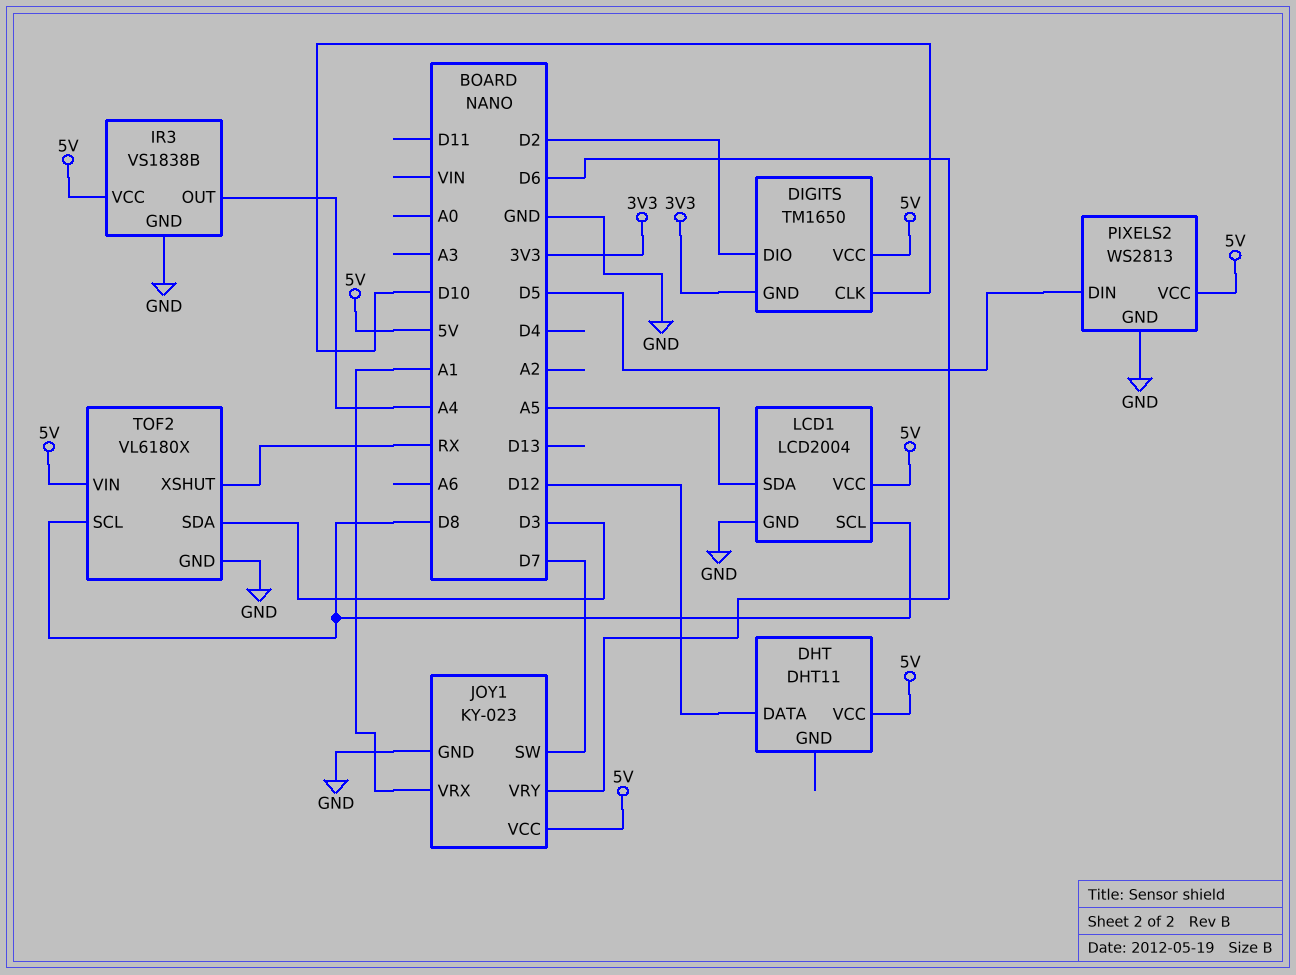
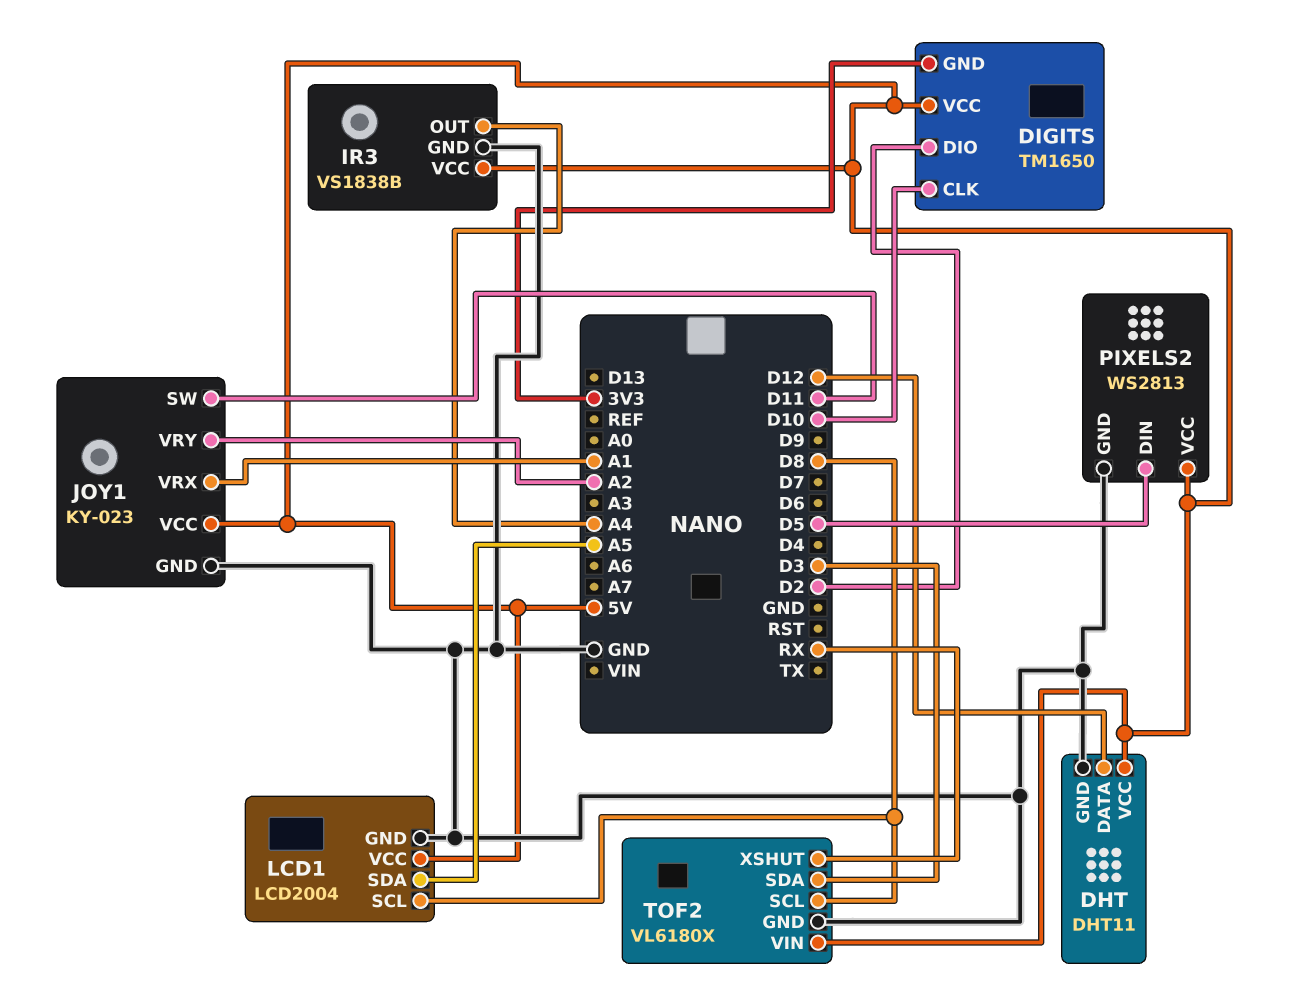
DHT pin GND: none -> GND
JOY1 pin SW: D7 -> D11
JOY1 pin VRY: D6 -> A2

